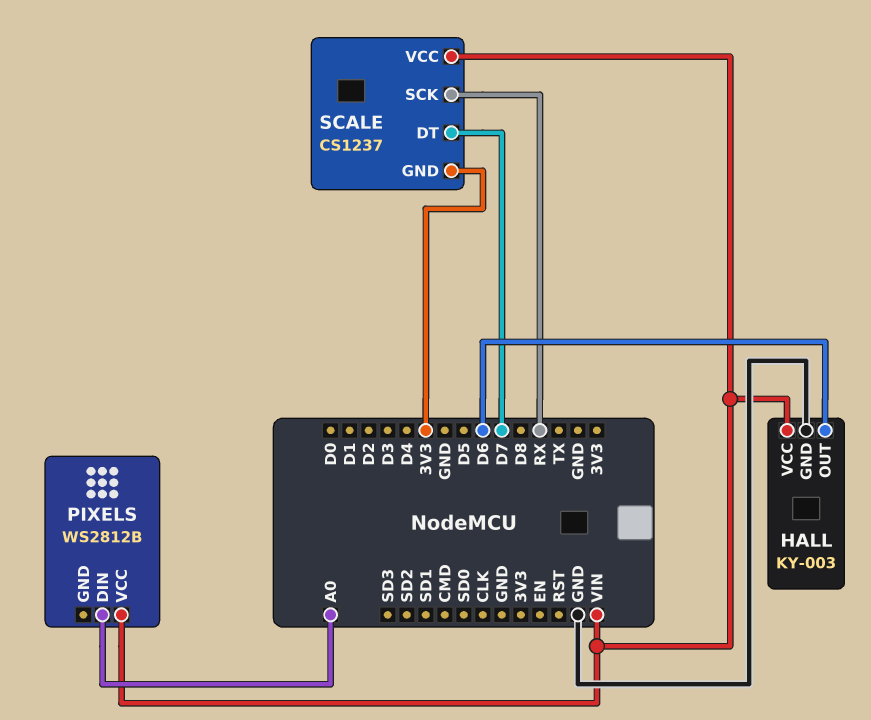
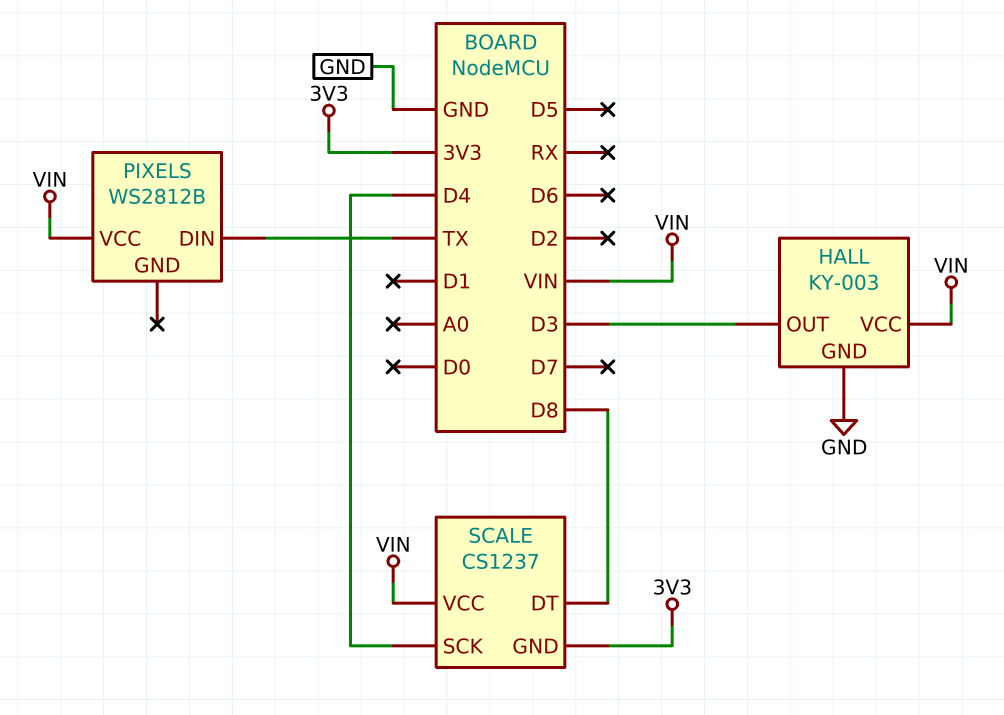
HALL pin OUT: D6 -> D3
PIXELS pin DIN: A0 -> TX
SCALE pin DT: D7 -> D8
SCALE pin SCK: RX -> D4

